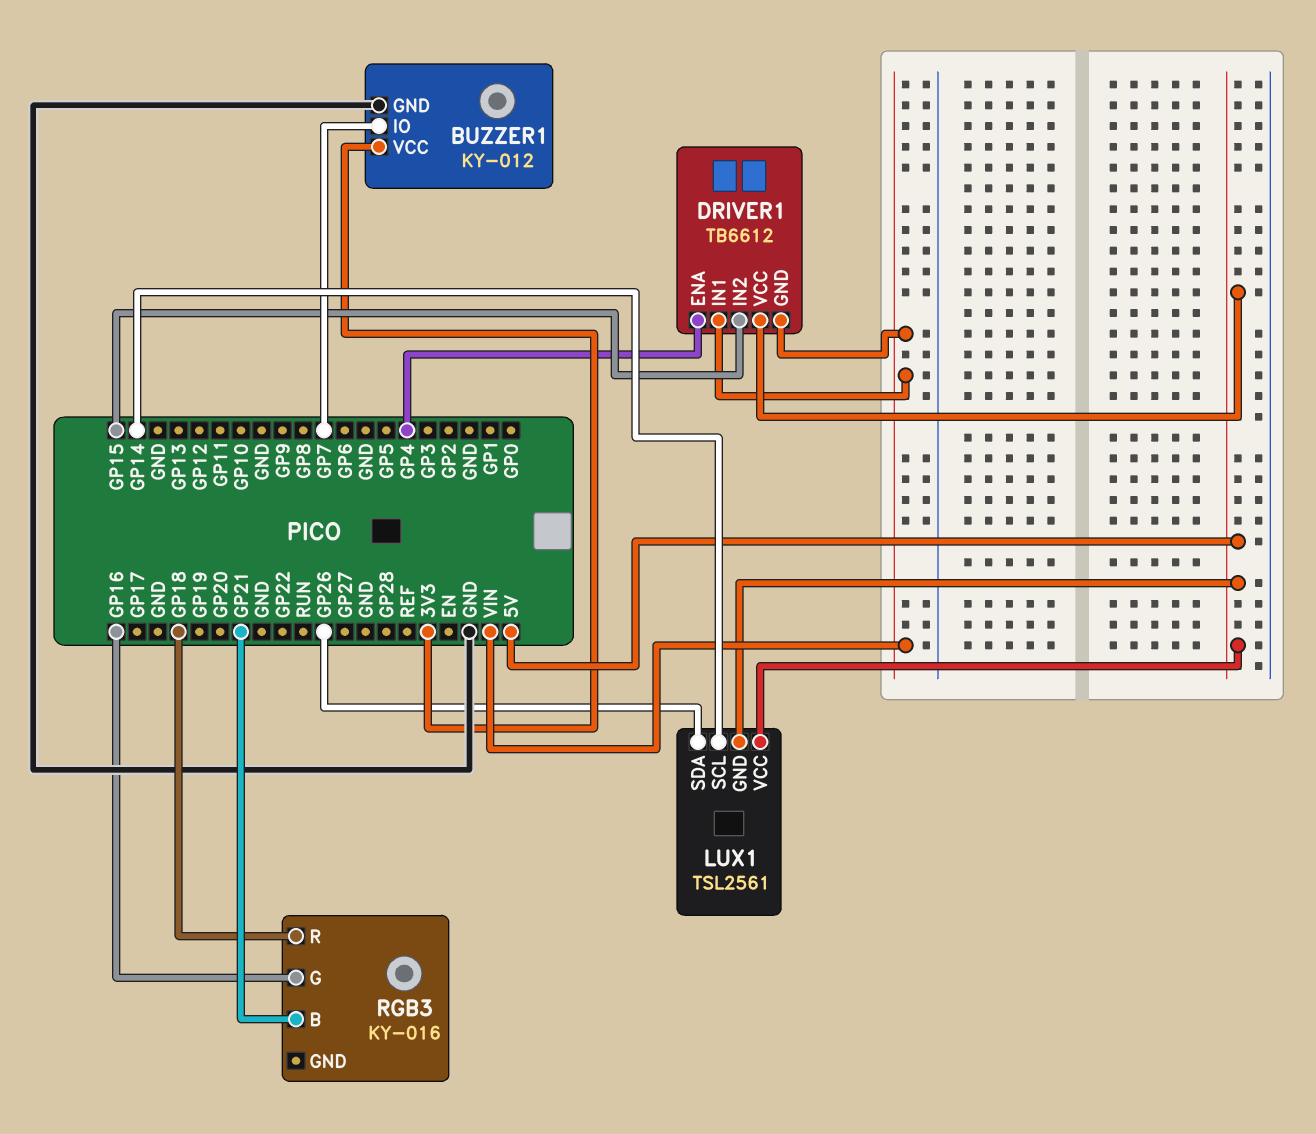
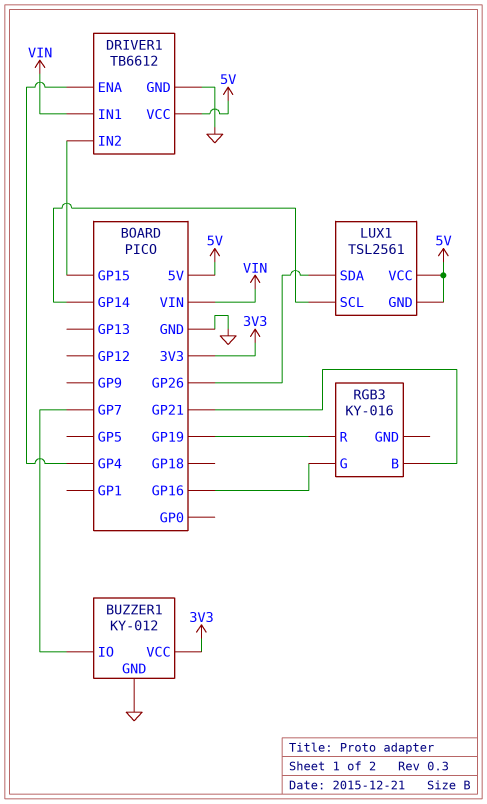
DRIVER1 pin GND: VIN -> GND
RGB3 pin R: GP18 -> GP19

